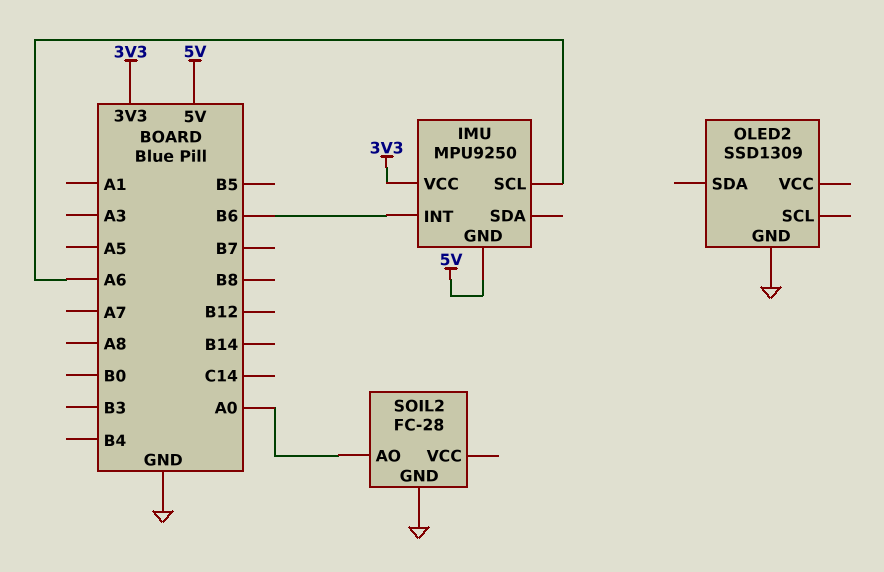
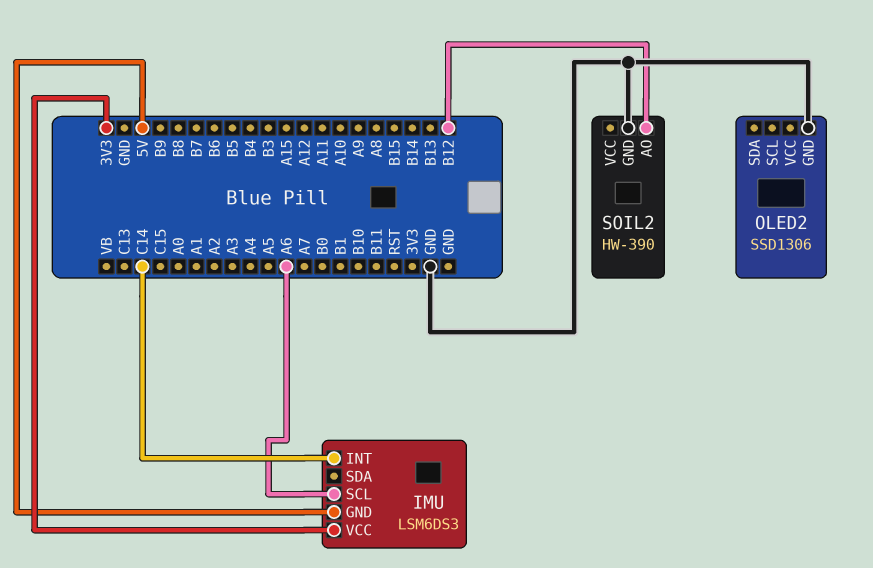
IMU: MPU9250 -> LSM6DS3
IMU pin INT: B6 -> C14
OLED2: SSD1309 -> SSD1306
SOIL2: FC-28 -> HW-390
SOIL2 pin AO: A0 -> B12

